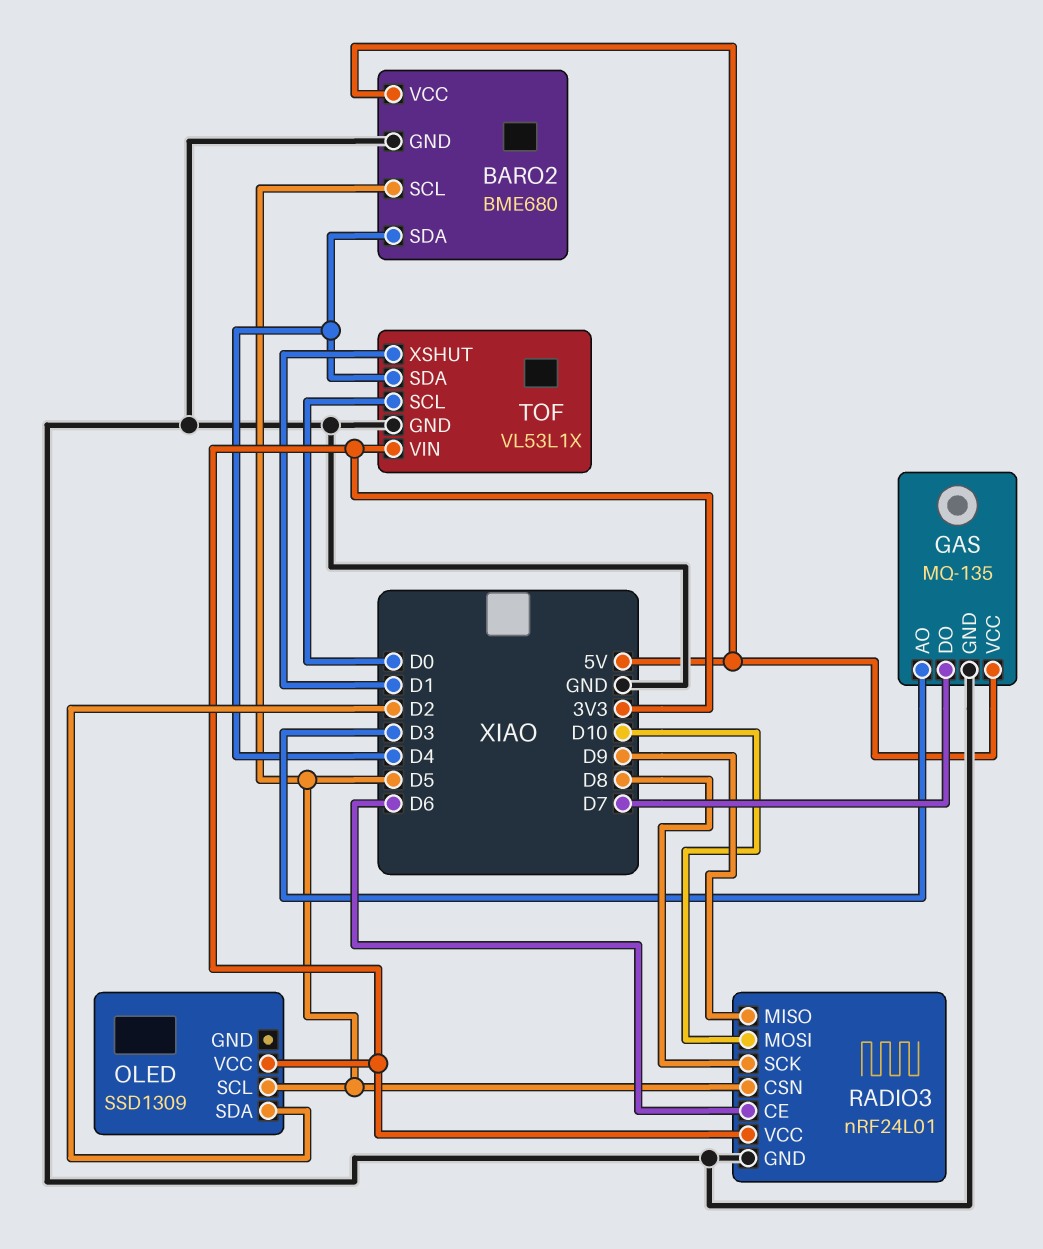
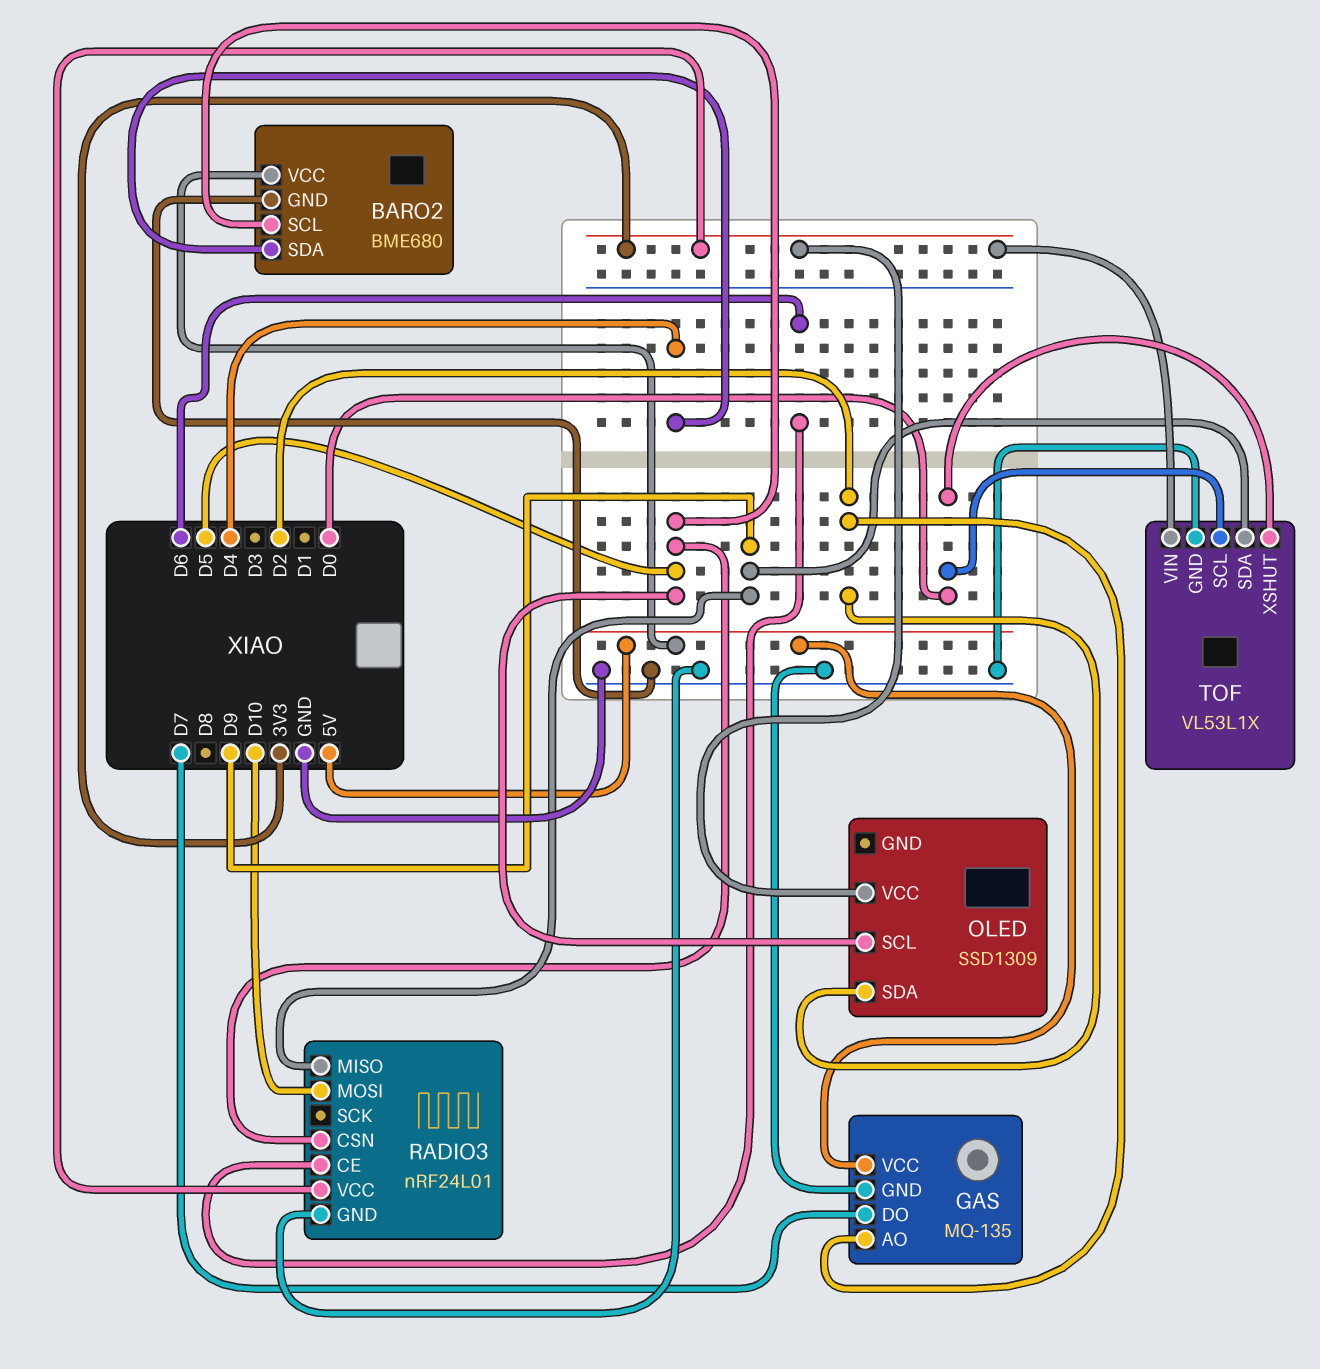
GAS pin AO: D3 -> D2
RADIO3 pin SCK: D8 -> none
TOF pin SDA: D4 -> D9
TOF pin XSHUT: D1 -> D0

